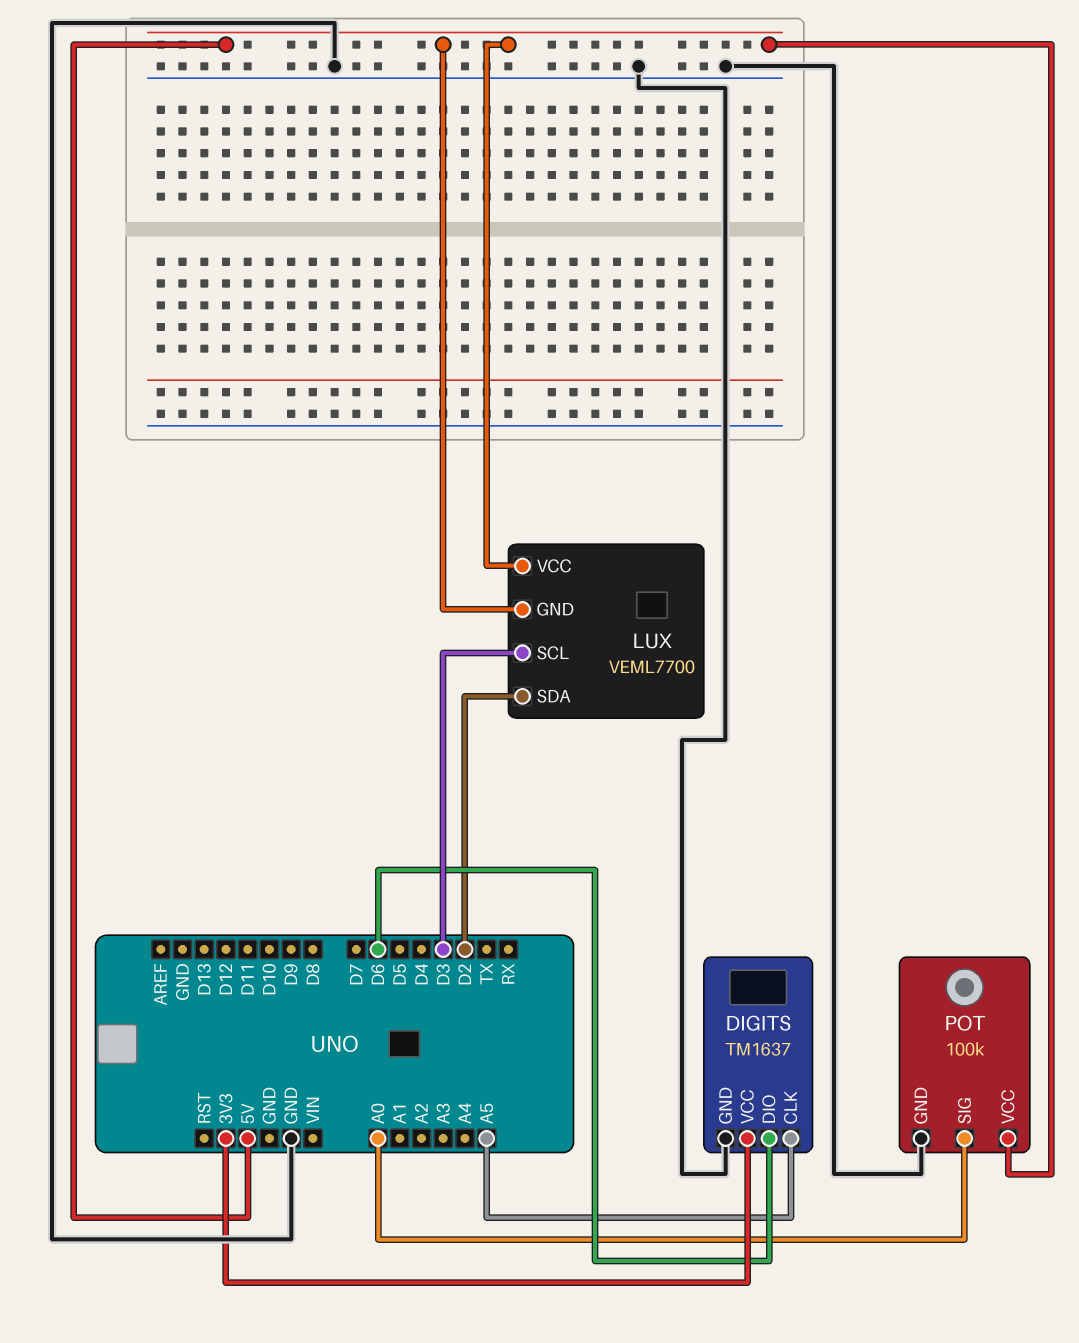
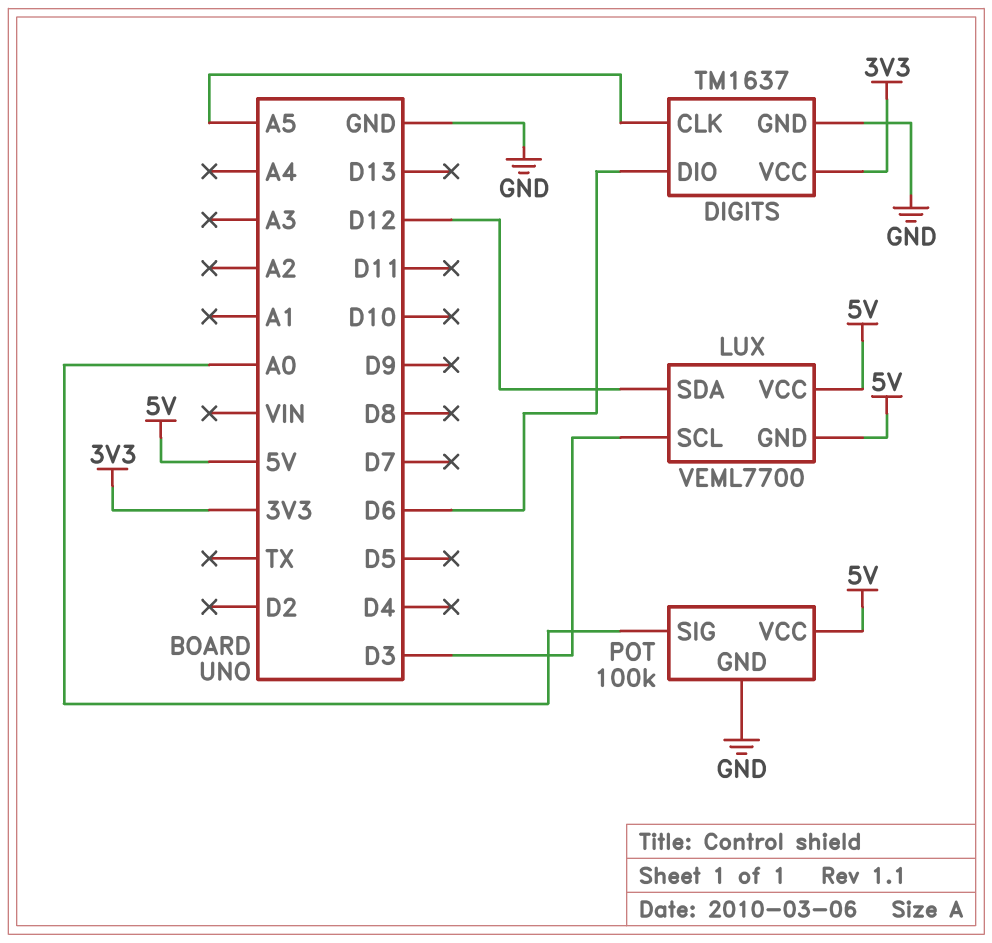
LUX pin SDA: D2 -> D12

